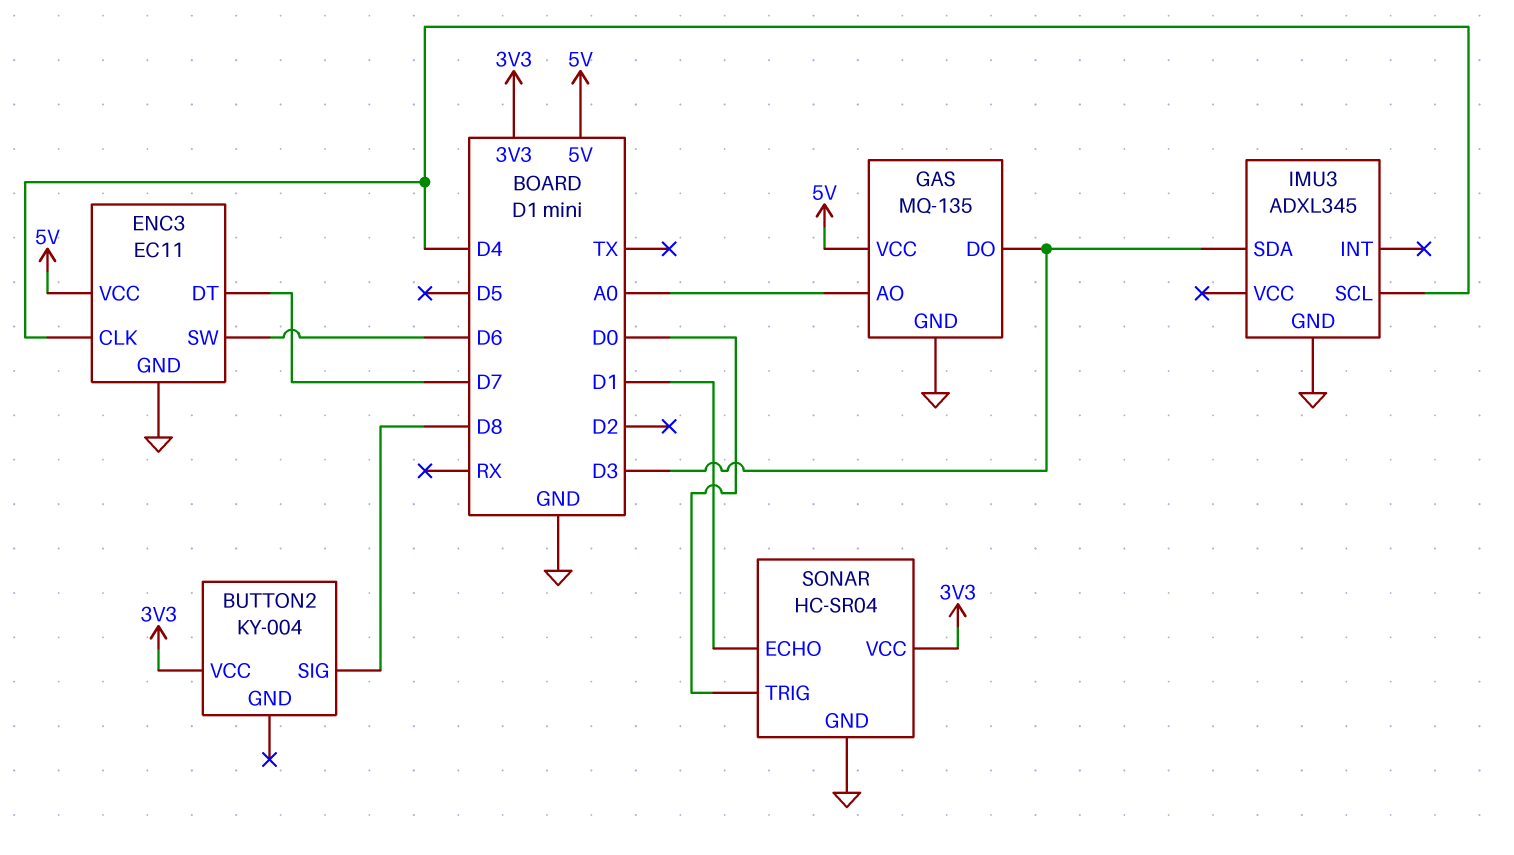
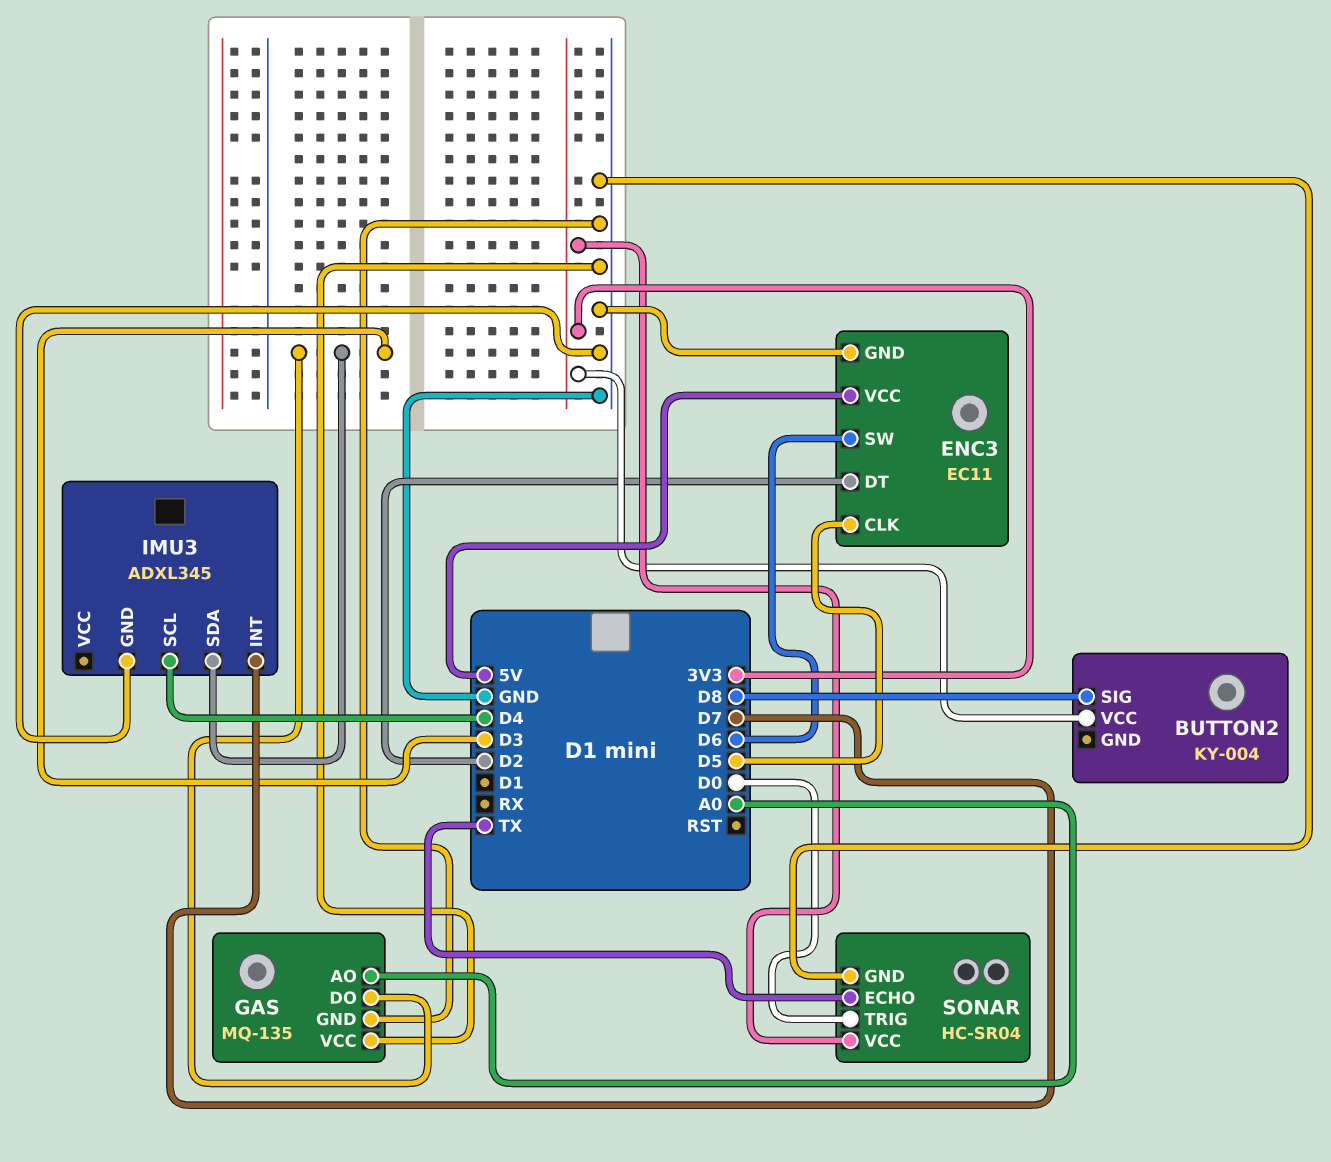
ENC3 pin CLK: D4 -> D5
ENC3 pin DT: D7 -> D2
GAS pin VCC: 5V -> GND
IMU3 pin INT: none -> D7
SONAR pin ECHO: D1 -> TX

